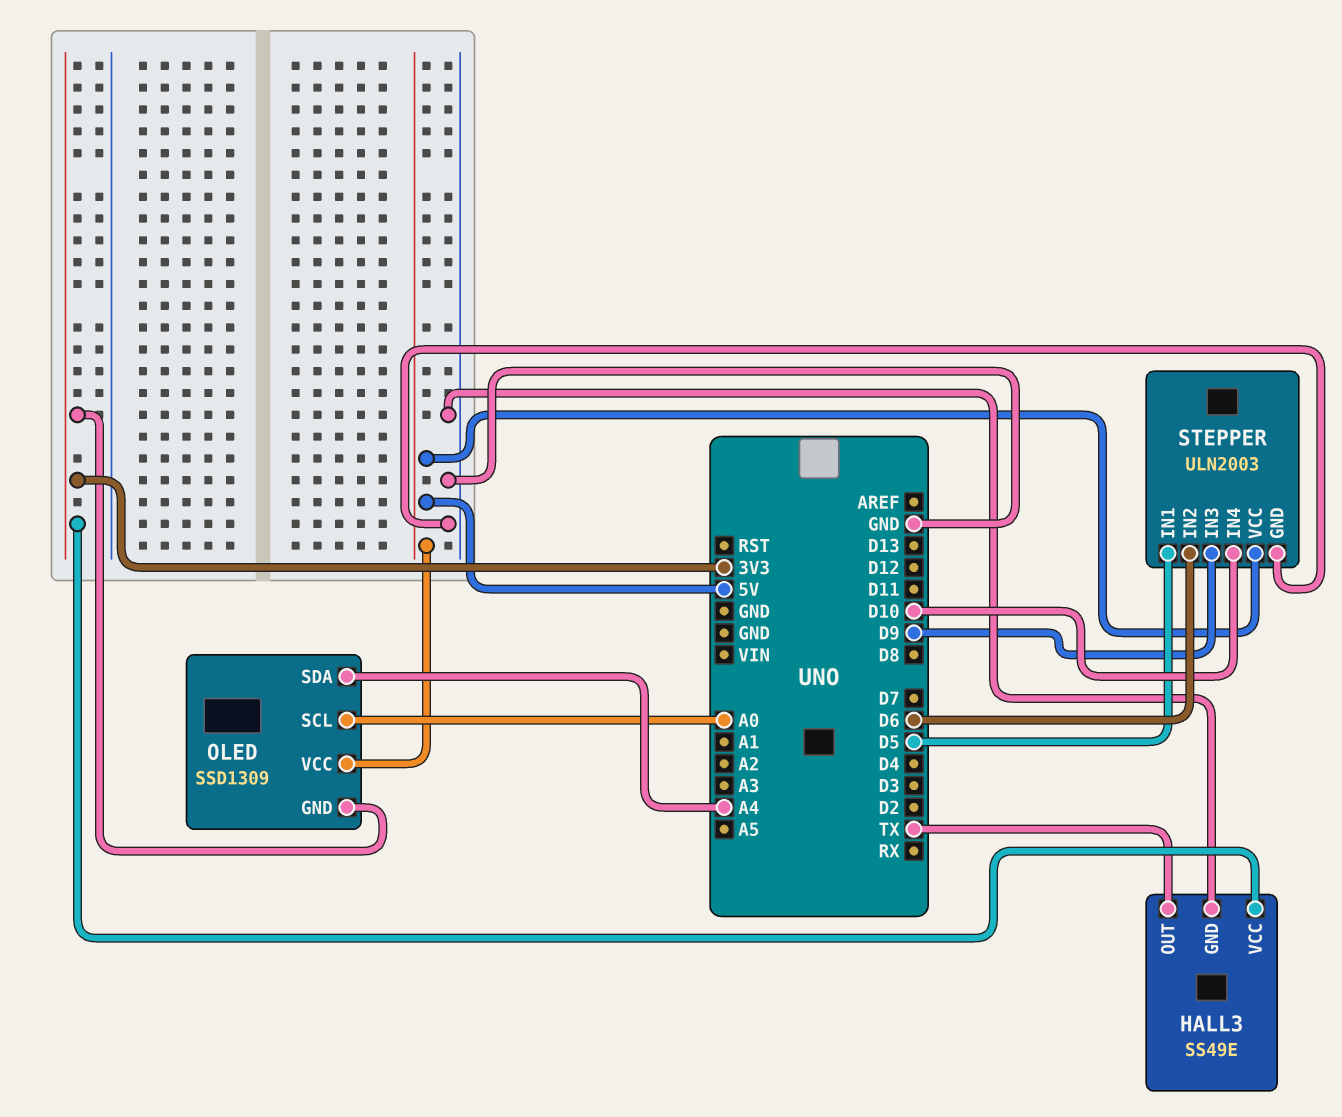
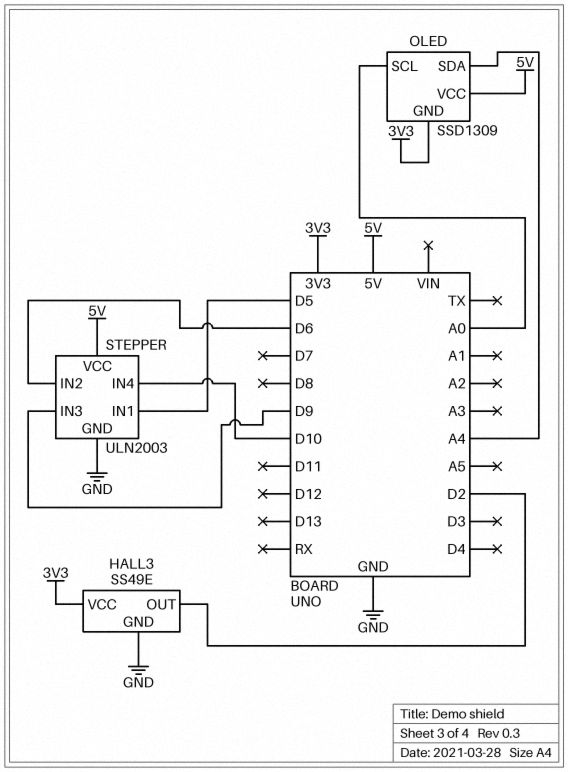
HALL3 pin OUT: TX -> D2

